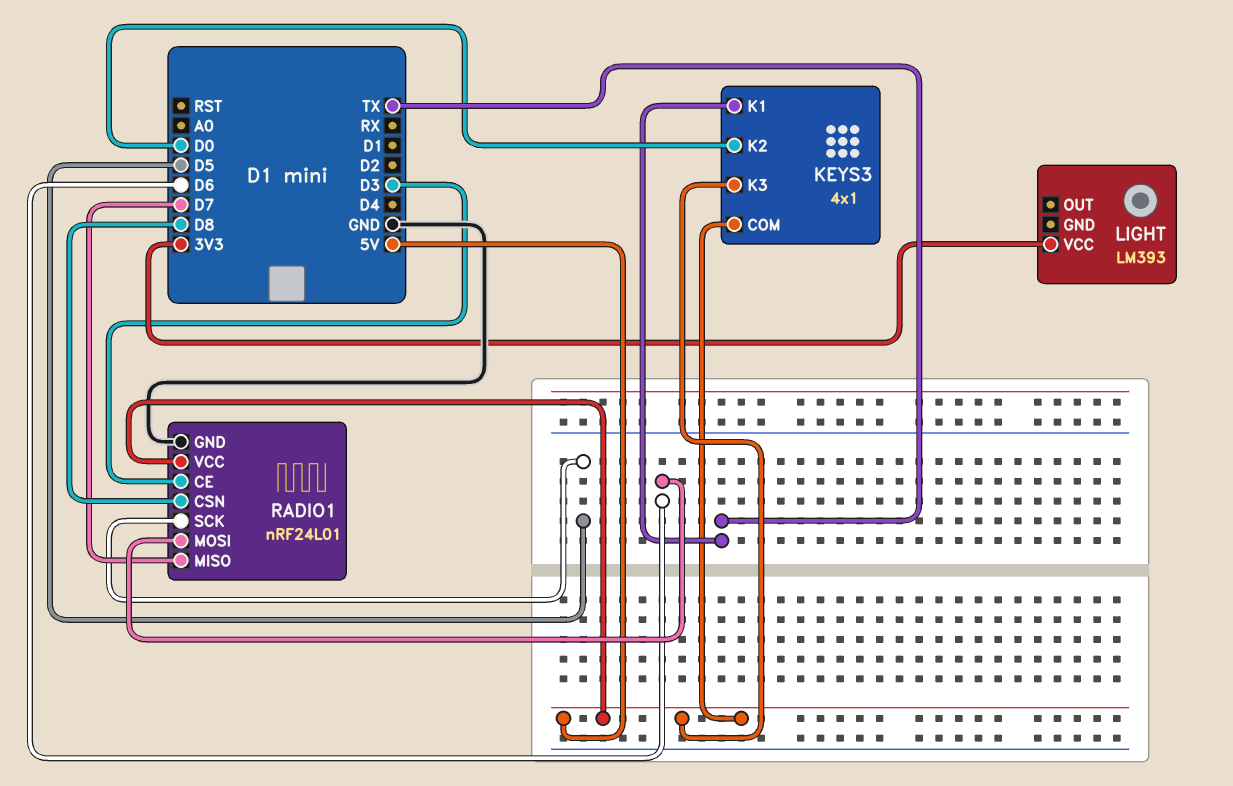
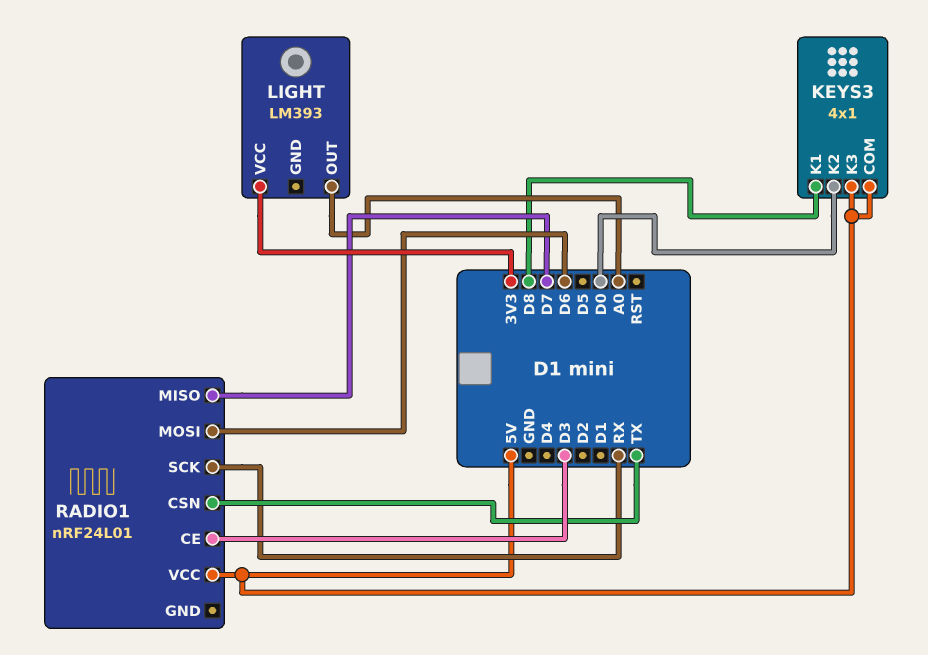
KEYS3 pin K1: TX -> D8
LIGHT pin OUT: none -> A0
RADIO1 pin CSN: D8 -> TX
RADIO1 pin GND: GND -> none
RADIO1 pin SCK: D5 -> RX

